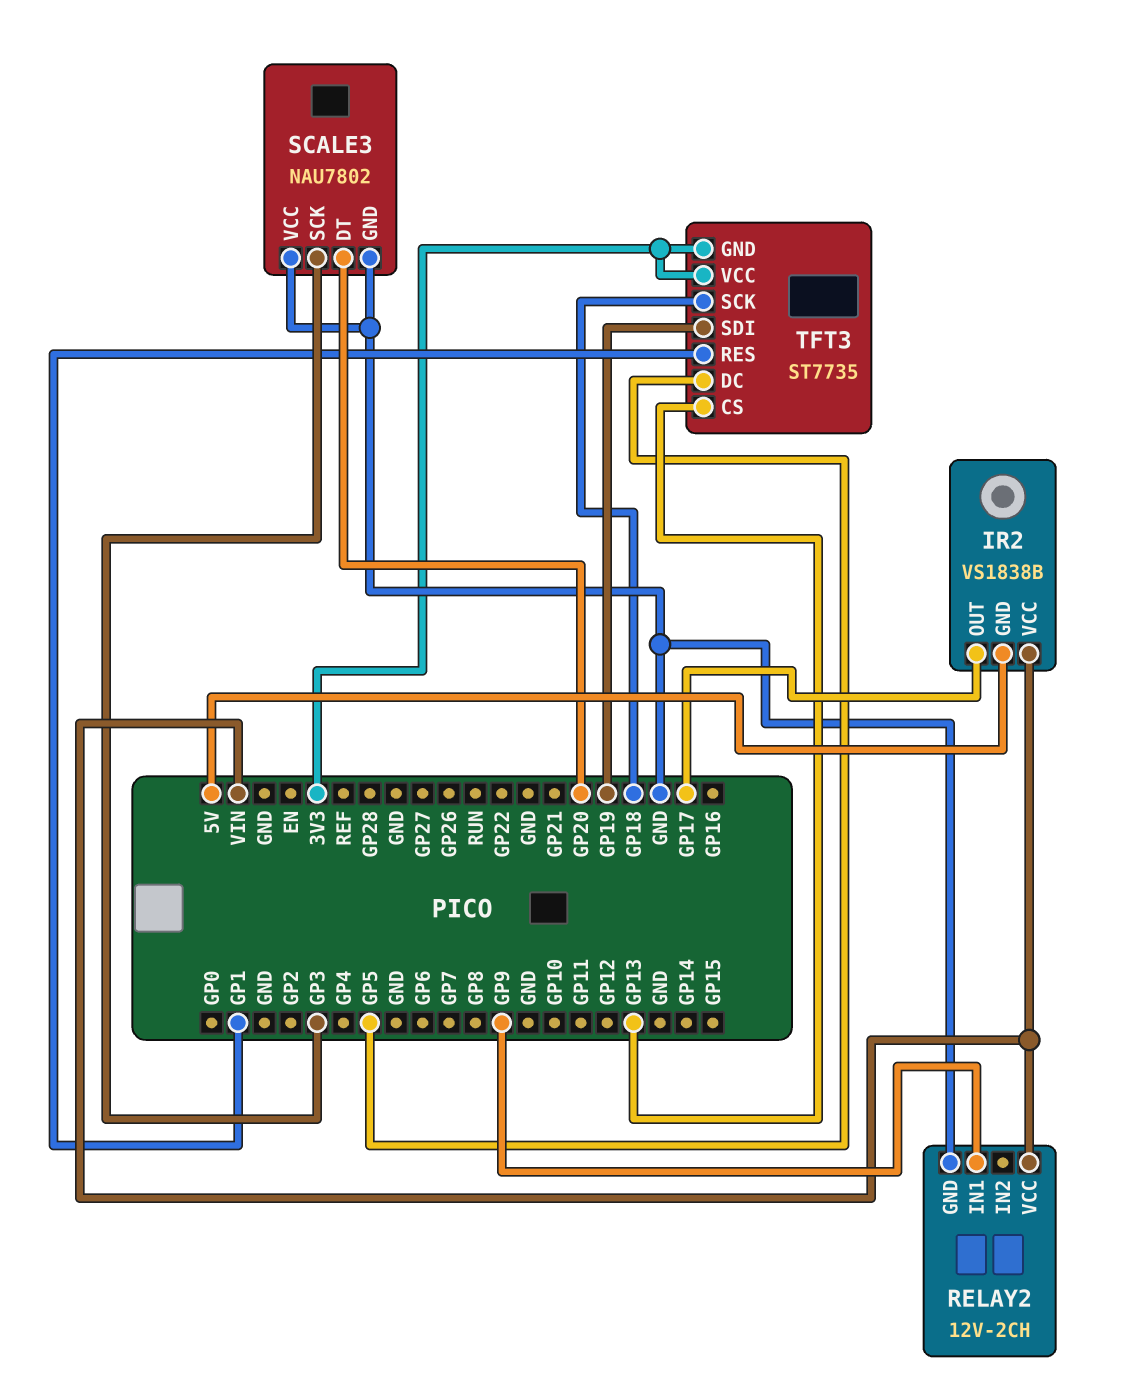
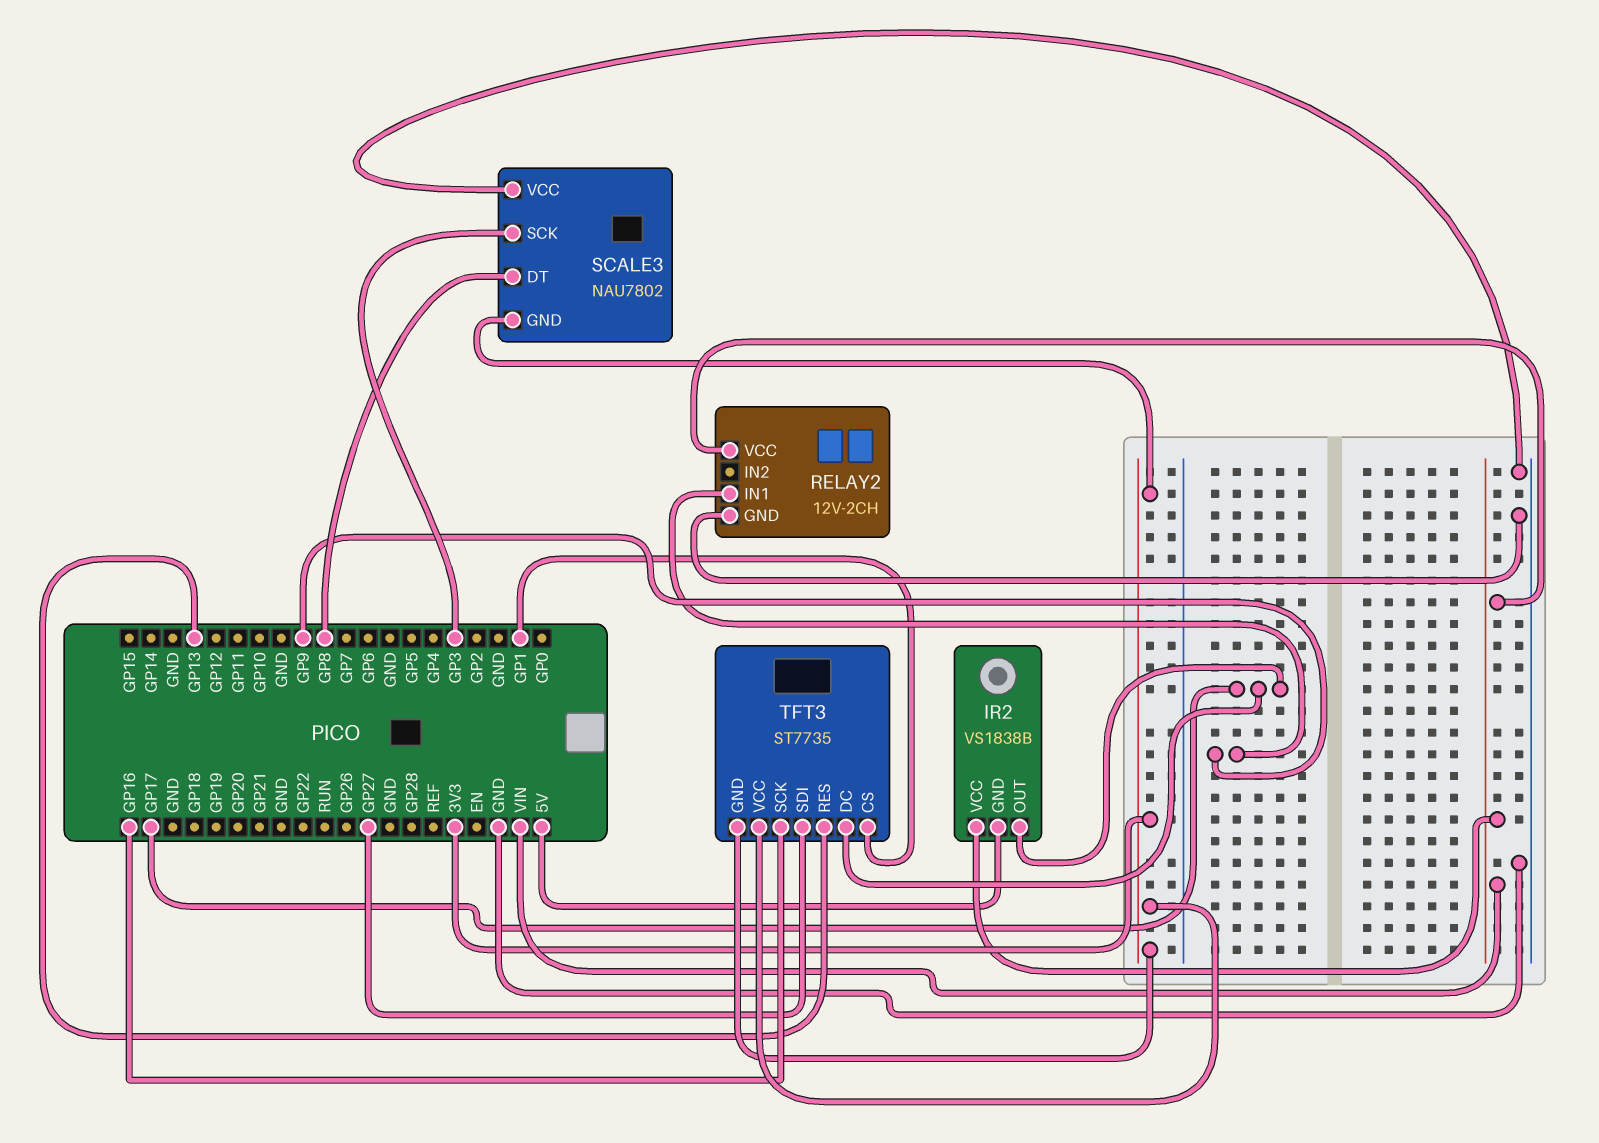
SCALE3 pin DT: GP20 -> GP8
SCALE3 pin GND: GND -> 3V3
TFT3 pin CS: GP13 -> GP1
TFT3 pin DC: GP5 -> GP17
TFT3 pin RES: GP1 -> GP13
TFT3 pin SCK: GP18 -> GP16
TFT3 pin SDI: GP19 -> GP27

